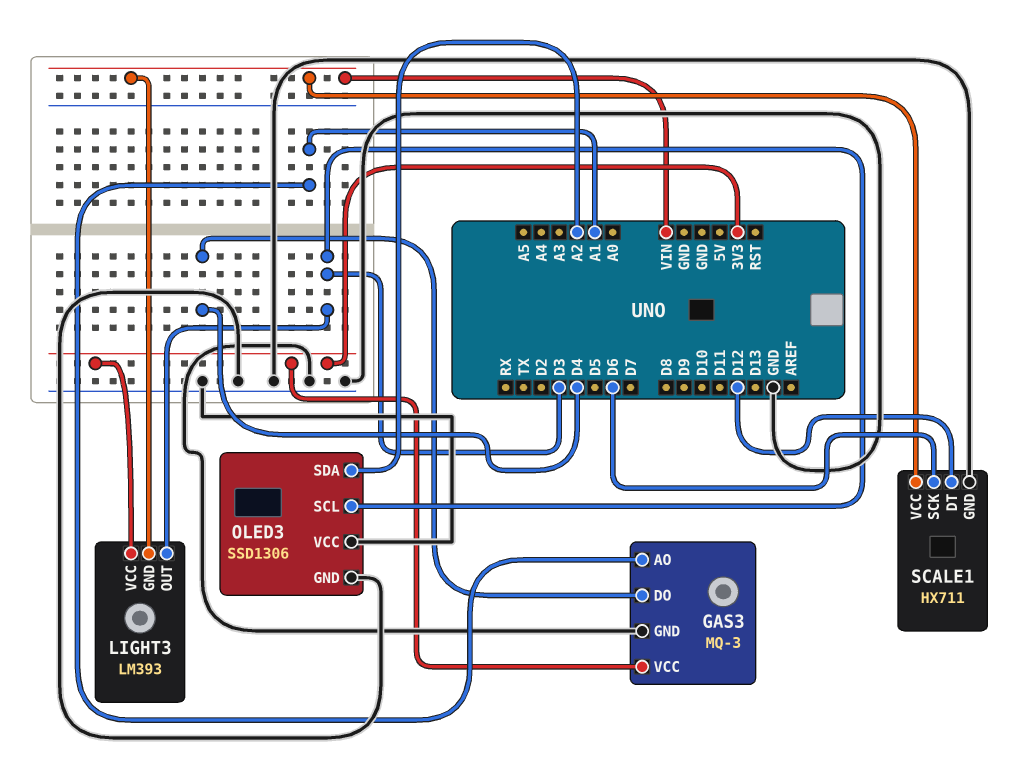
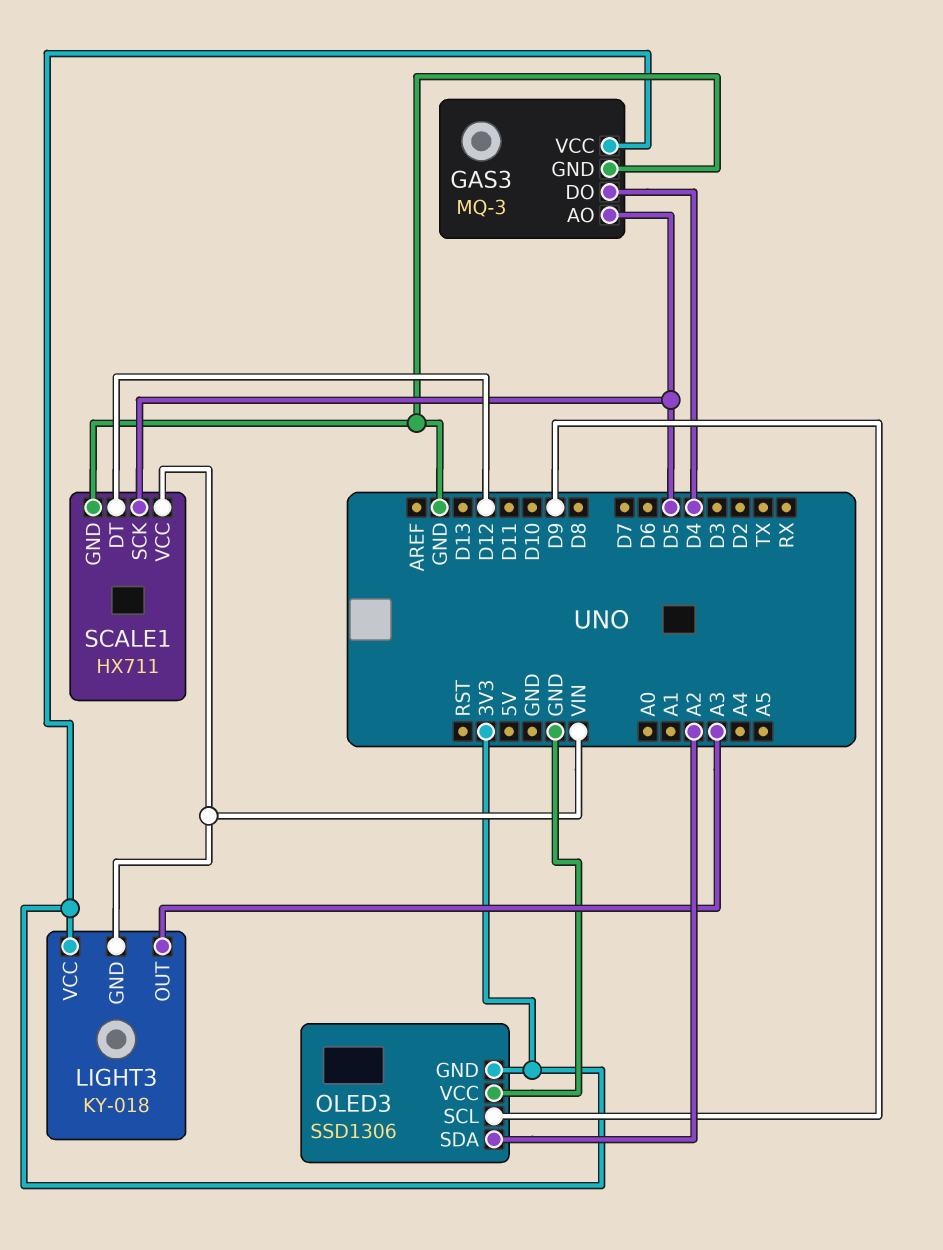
GAS3 pin AO: A1 -> D5
LIGHT3: LM393 -> KY-018
LIGHT3 pin OUT: D3 -> A3
OLED3 pin GND: GND -> 3V3
OLED3 pin SCL: D3 -> D9
SCALE1 pin SCK: D6 -> D5

